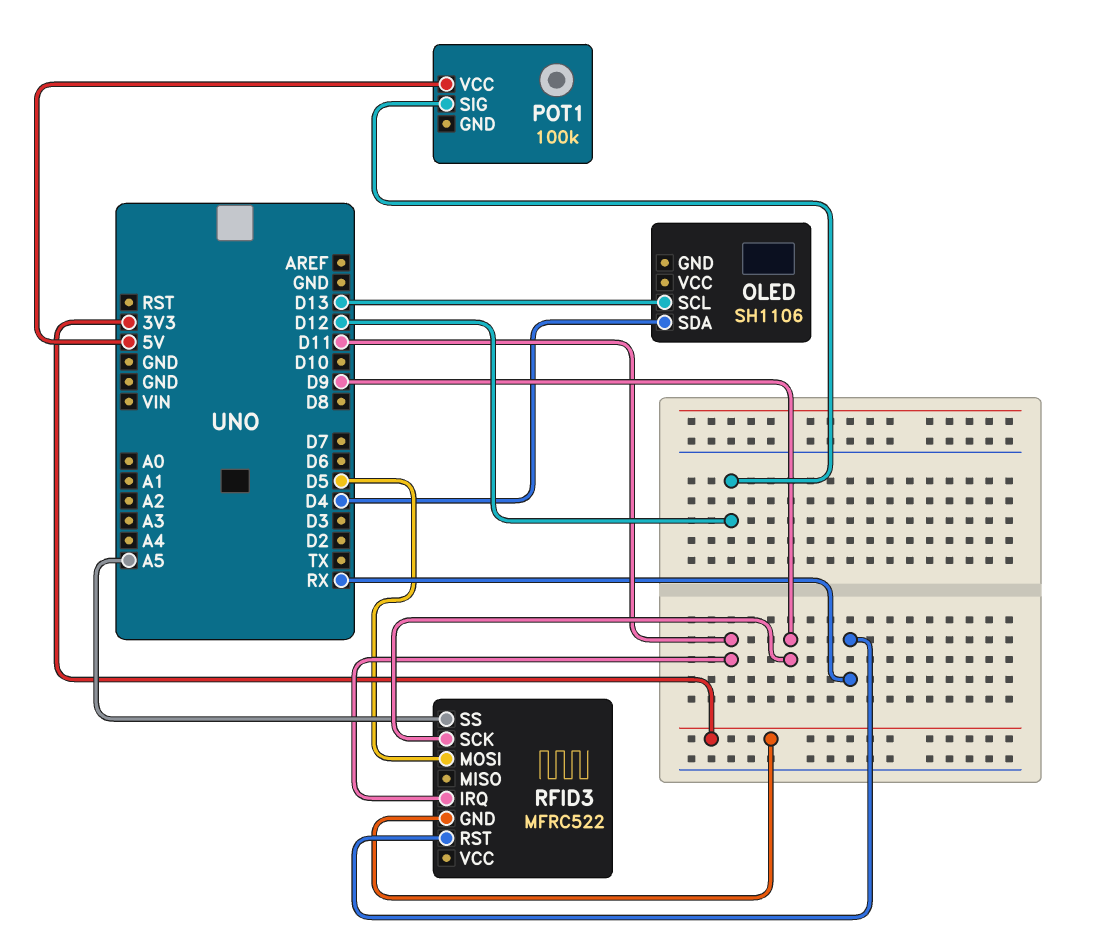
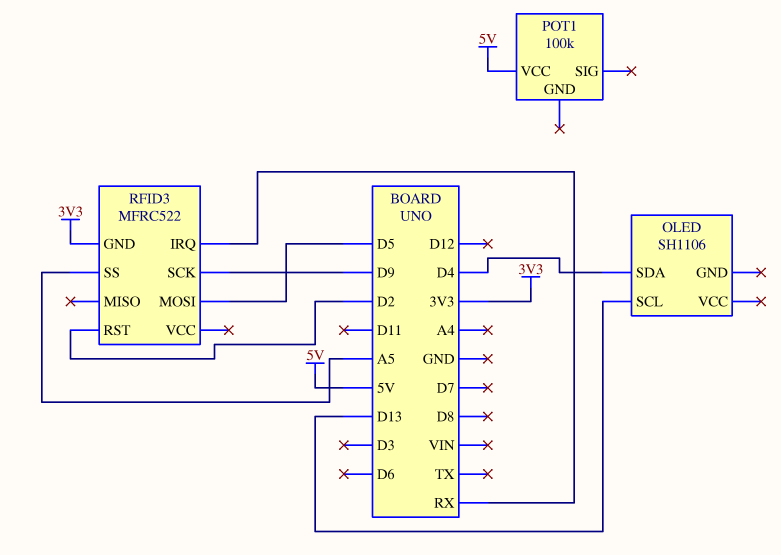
POT1 pin SIG: D12 -> none
RFID3 pin IRQ: D11 -> RX
RFID3 pin RST: RX -> D2

